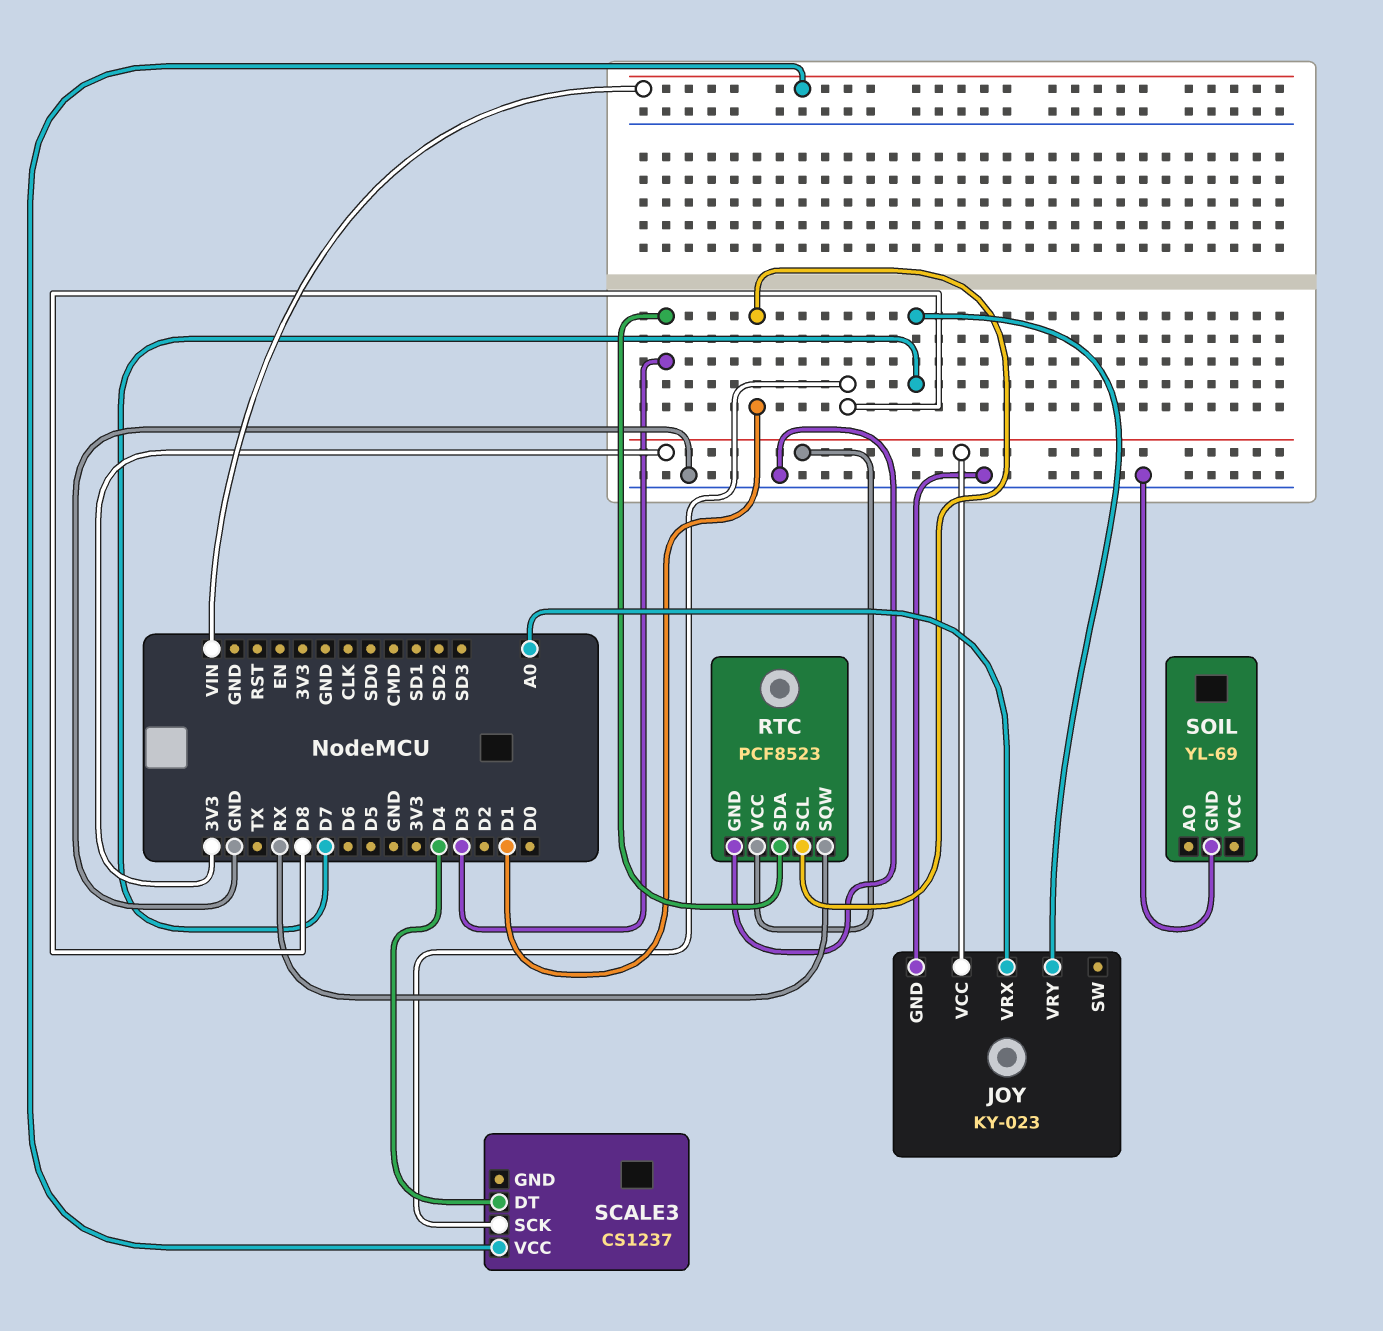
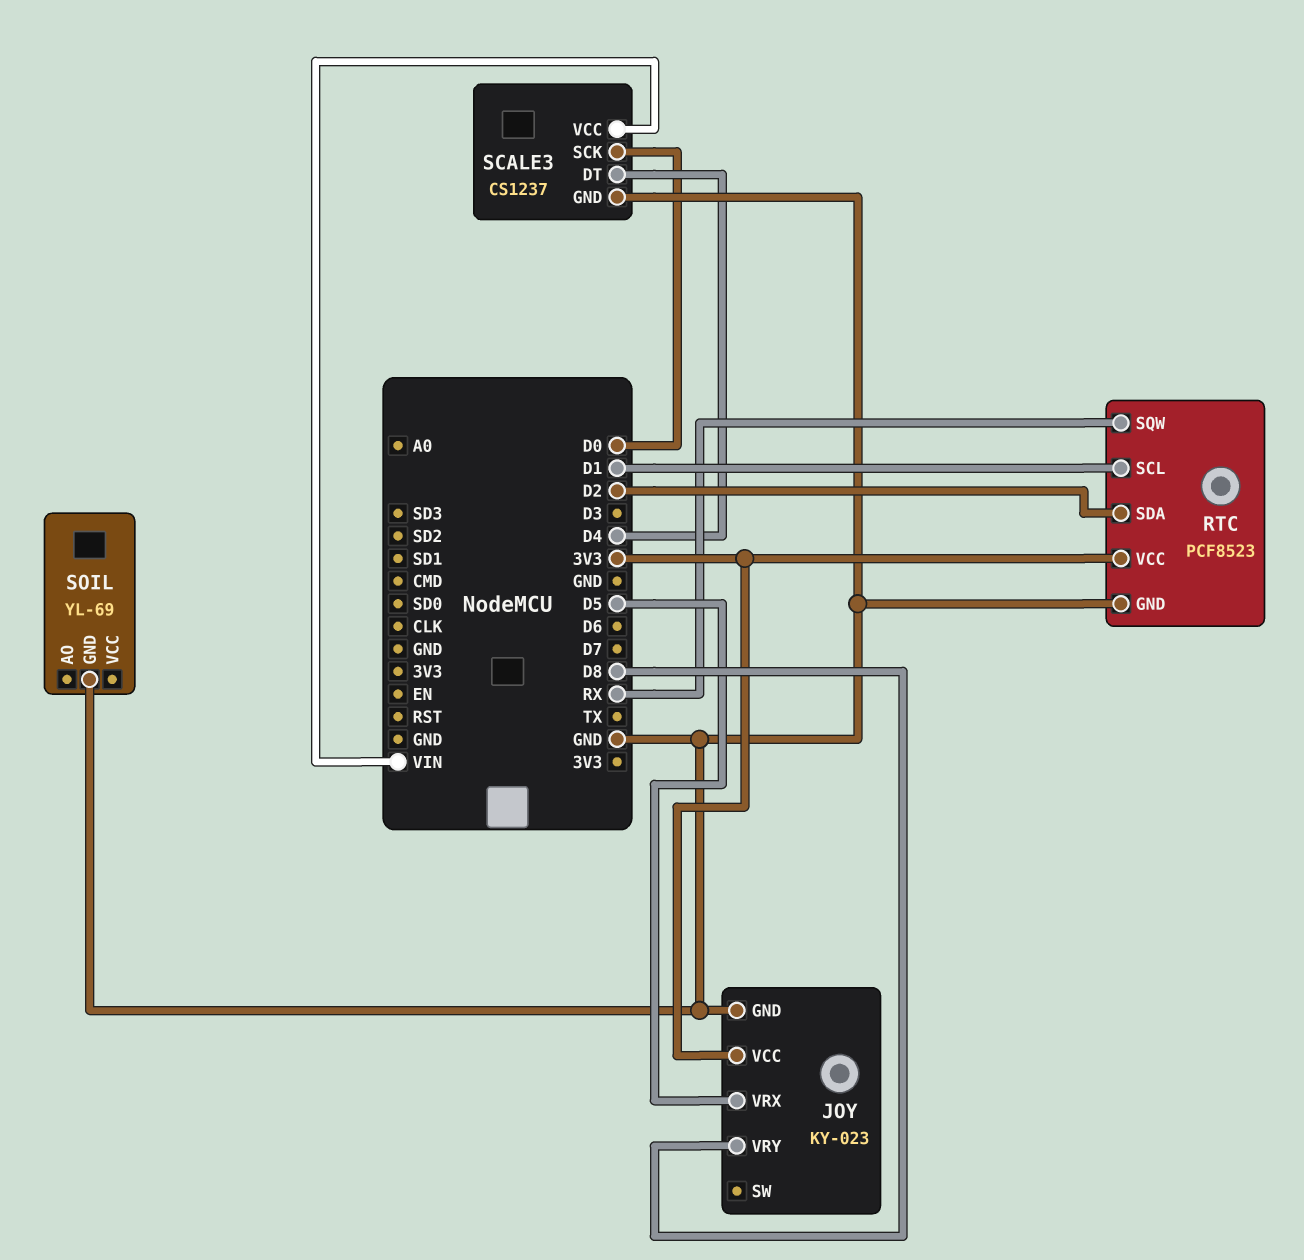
JOY pin VRX: A0 -> D5
JOY pin VRY: D7 -> D8
RTC pin SDA: D3 -> D2
SCALE3 pin GND: none -> GND
SCALE3 pin SCK: D8 -> D0

